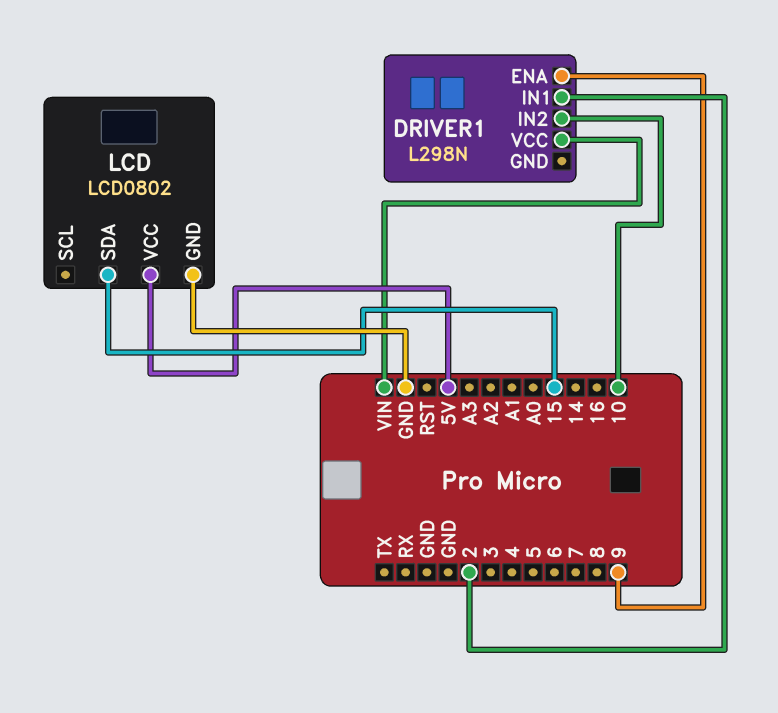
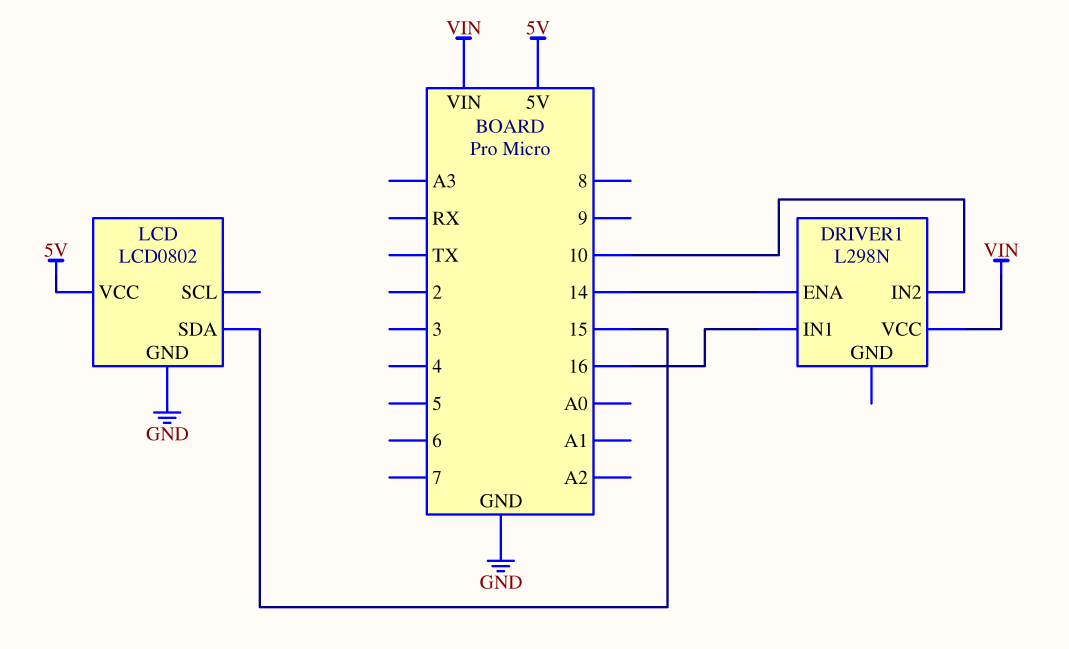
DRIVER1 pin ENA: 9 -> 14
DRIVER1 pin IN1: 2 -> 16

